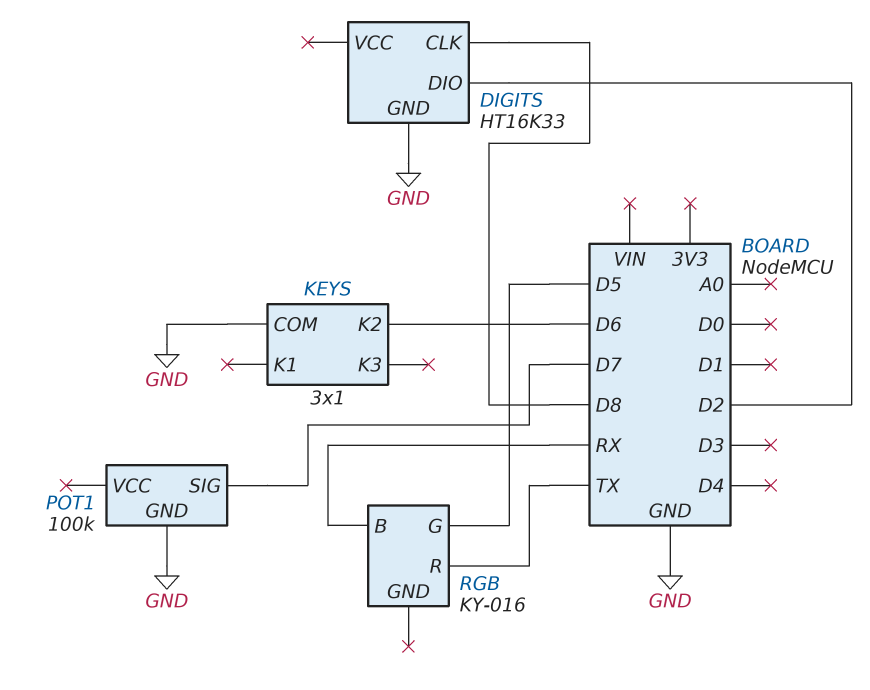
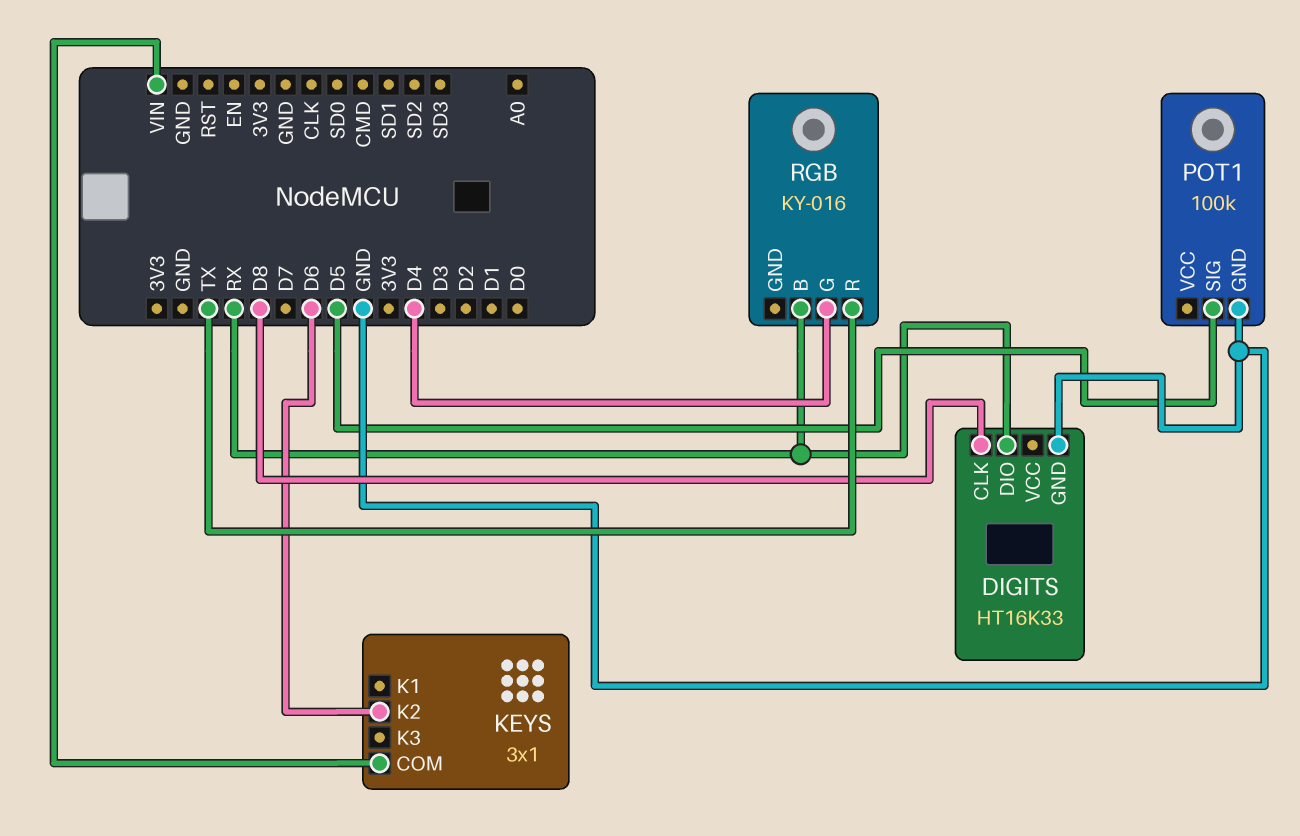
DIGITS pin DIO: D2 -> RX
KEYS pin COM: GND -> VIN
POT1 pin SIG: D7 -> D5
RGB pin G: D5 -> D4

